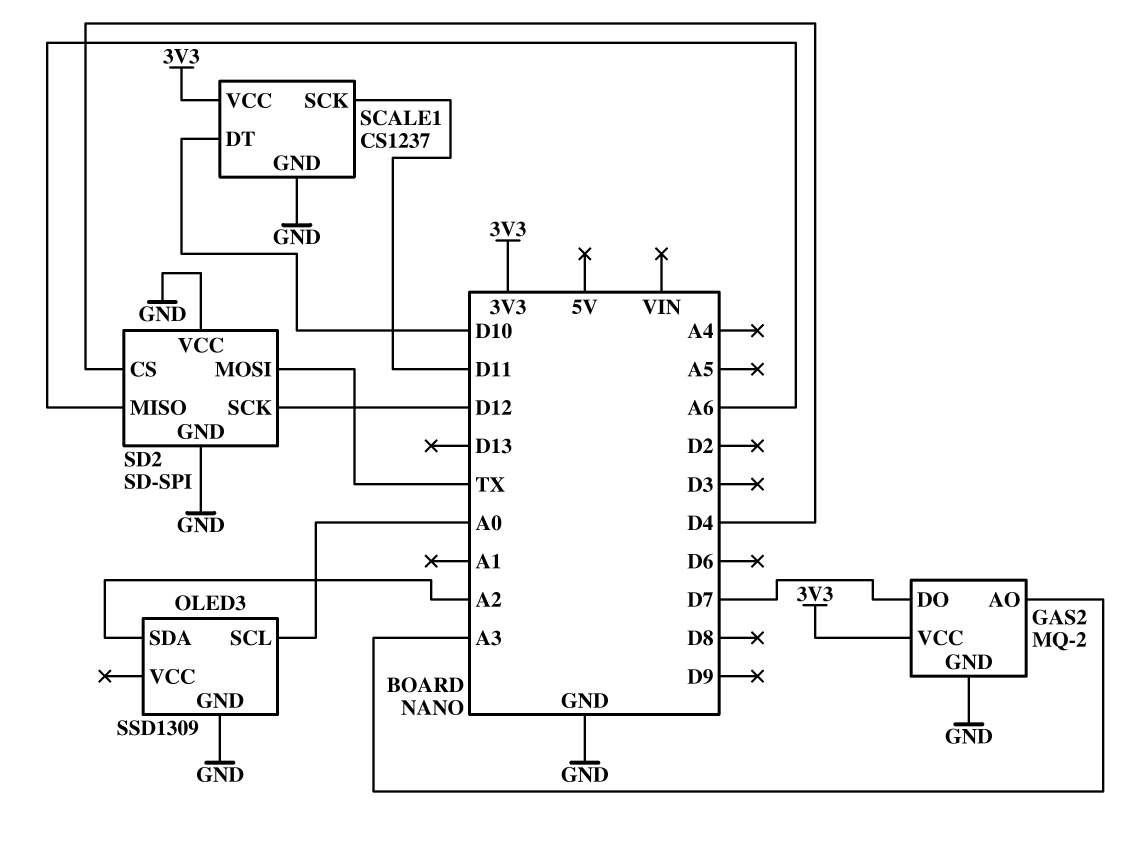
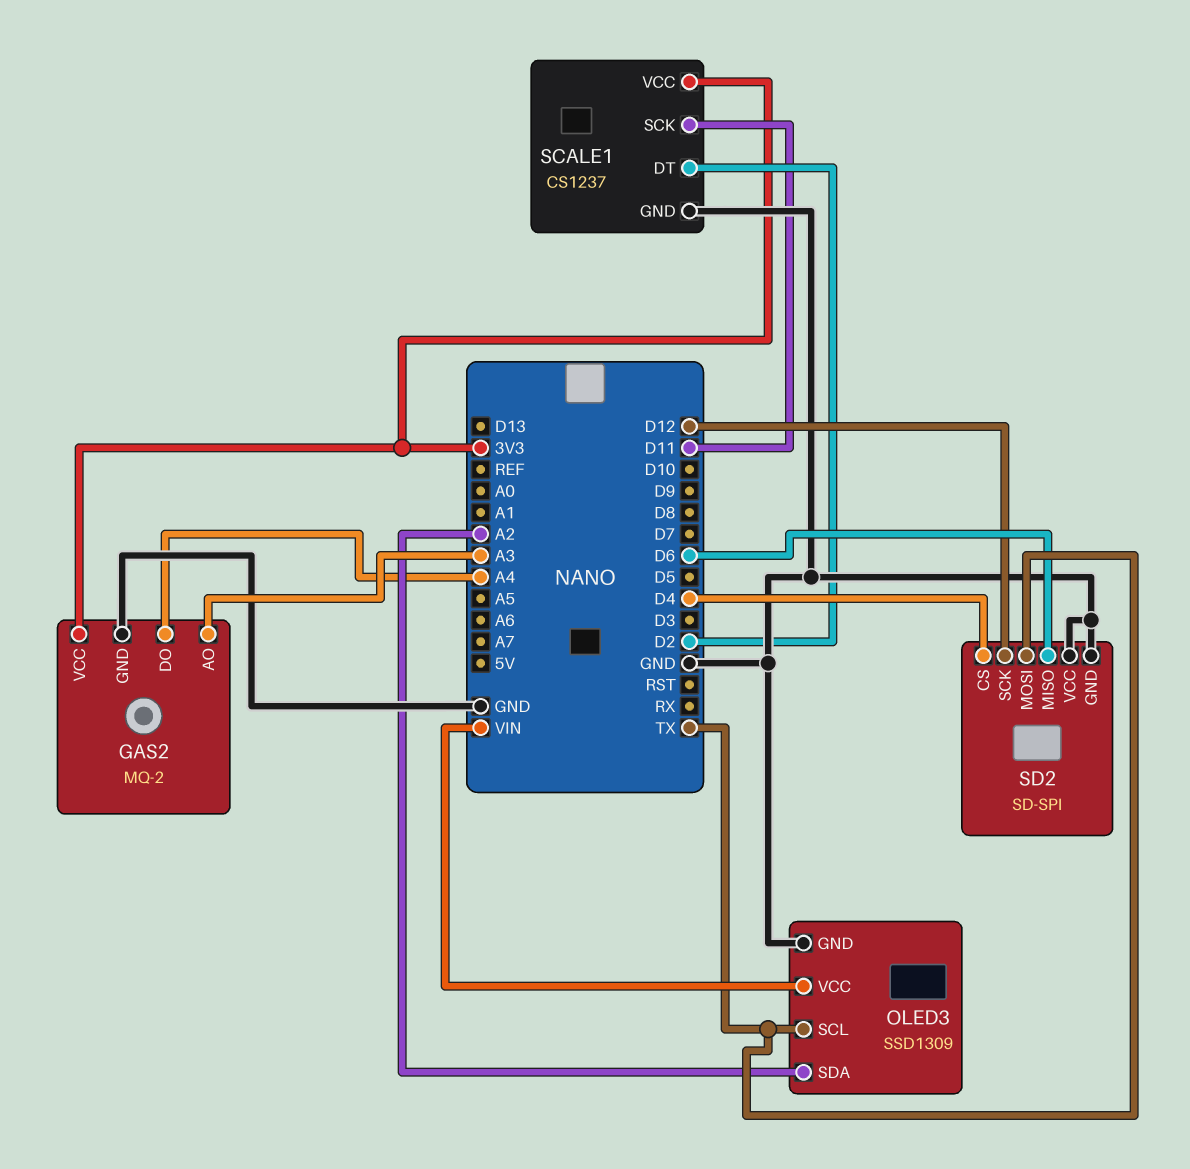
GAS2 pin DO: D7 -> A4
OLED3 pin SCL: A0 -> TX
OLED3 pin VCC: none -> VIN
SCALE1 pin DT: D10 -> D2
SD2 pin MISO: A6 -> D6

